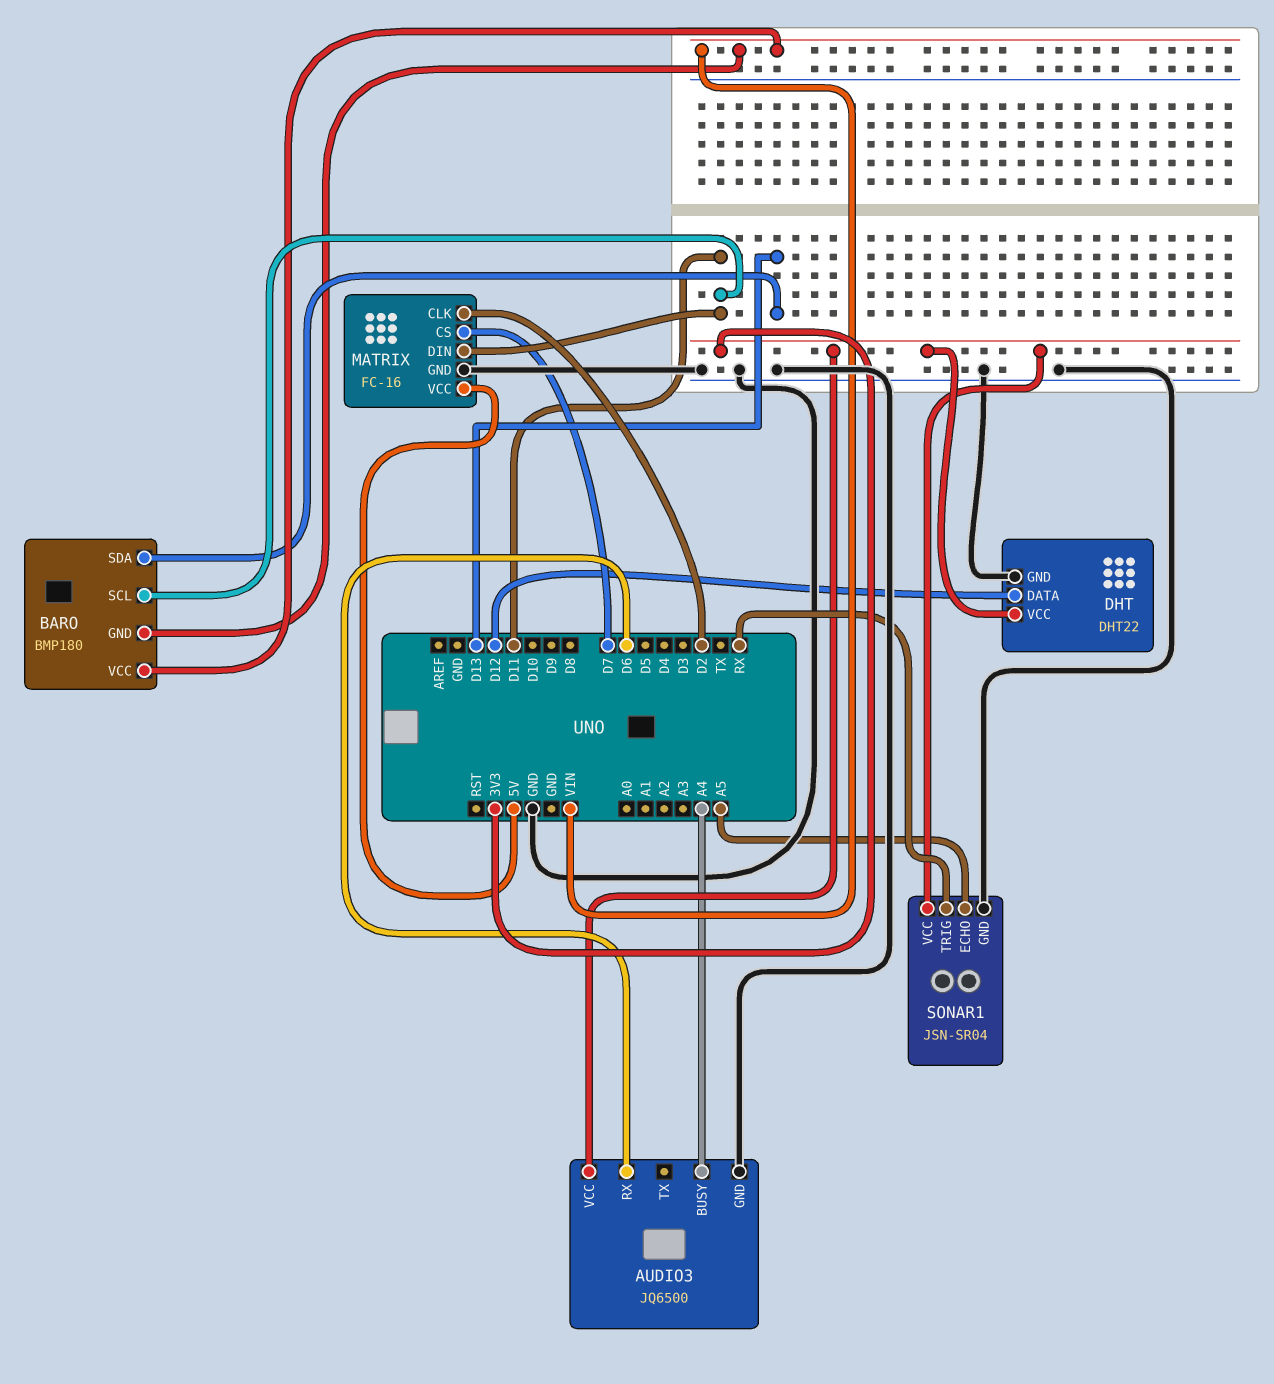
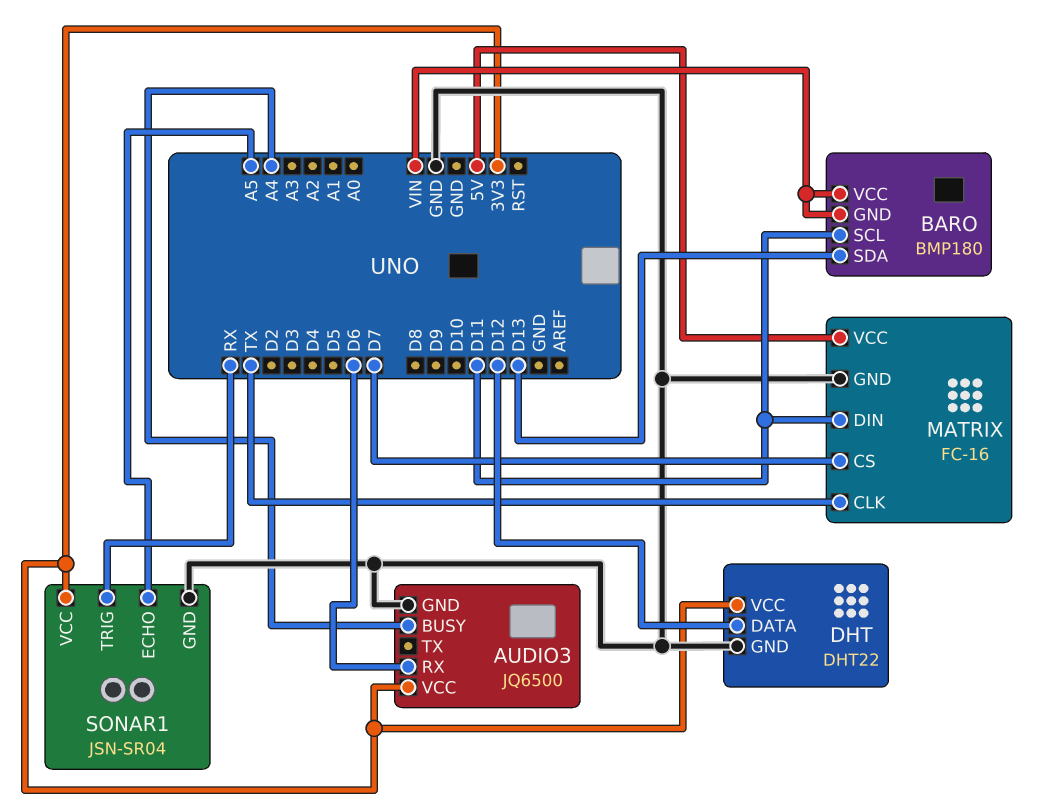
MATRIX pin CLK: D2 -> TX

